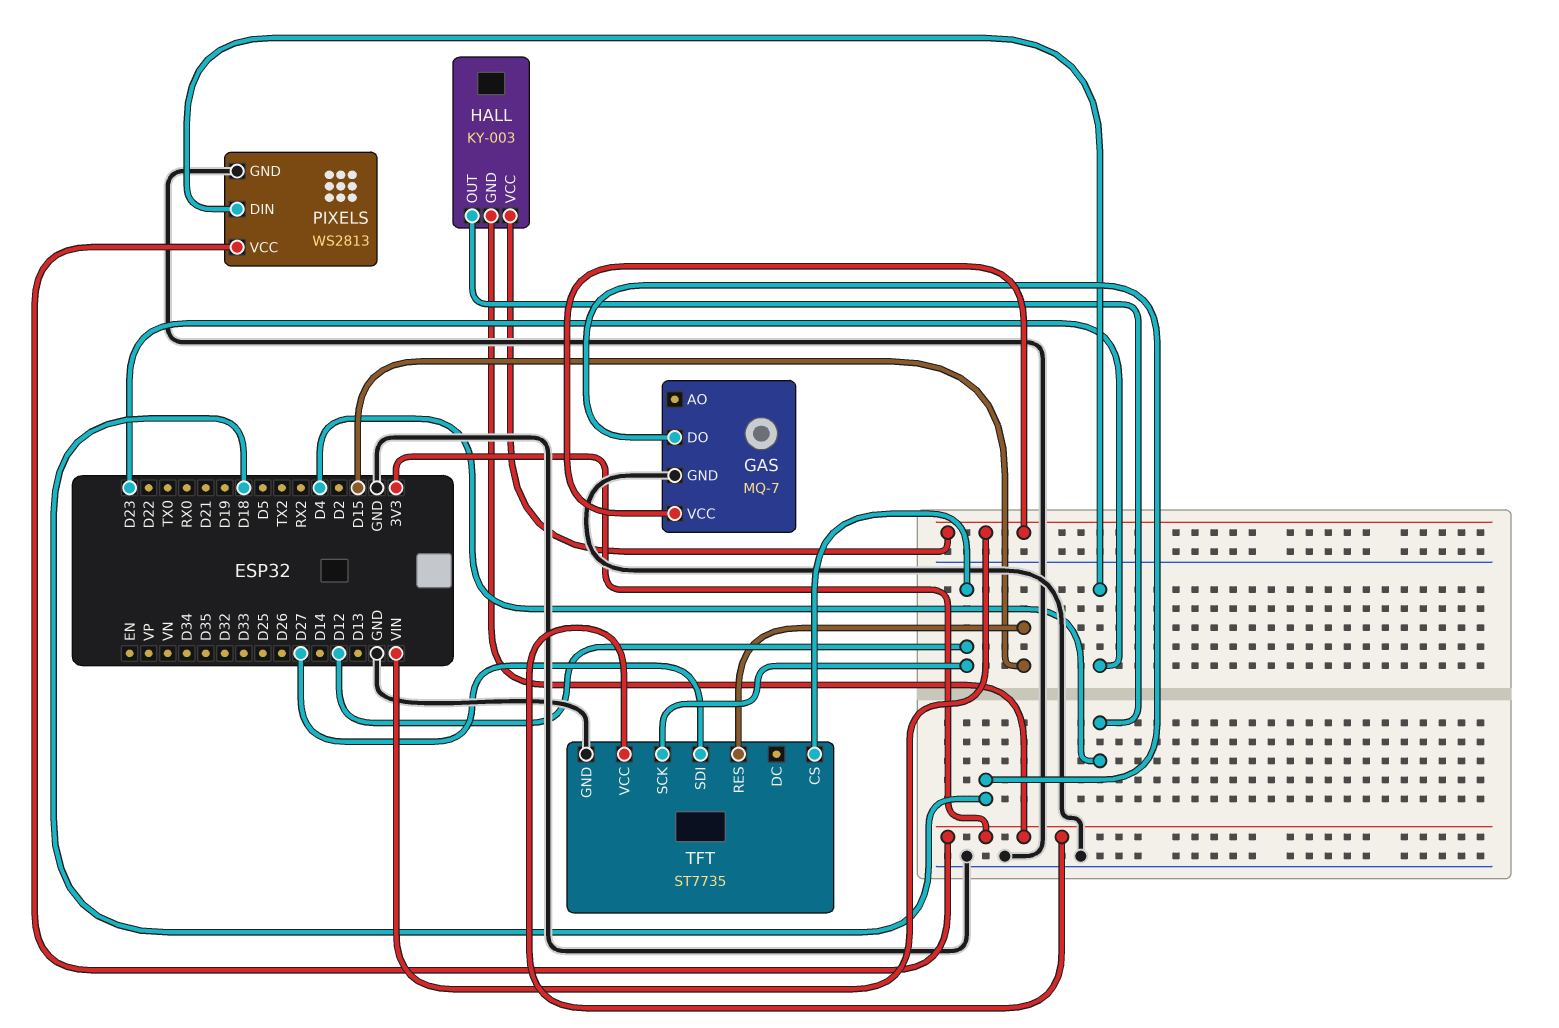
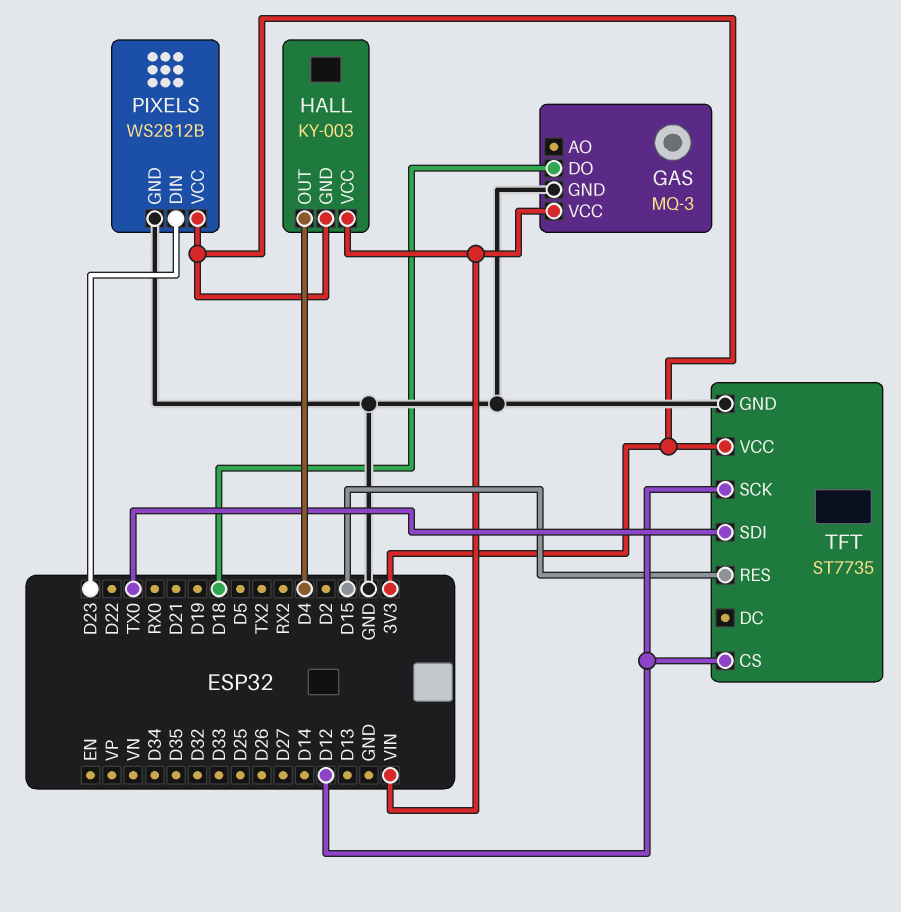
GAS: MQ-7 -> MQ-3
PIXELS: WS2813 -> WS2812B
TFT pin SDI: D27 -> TX0

